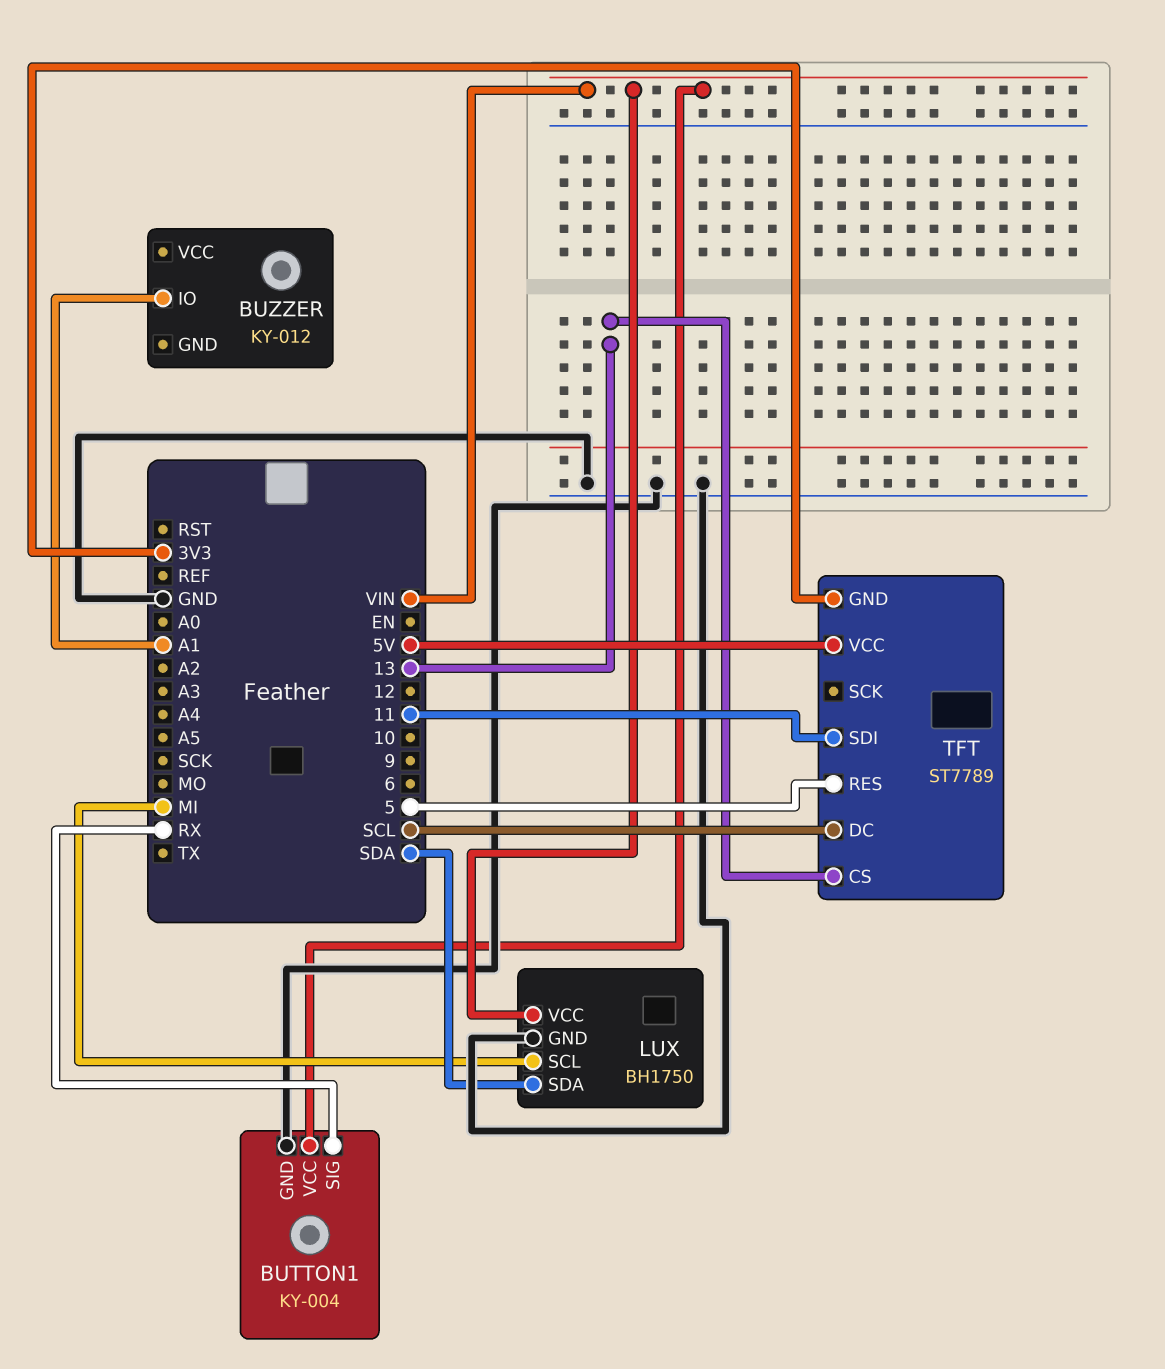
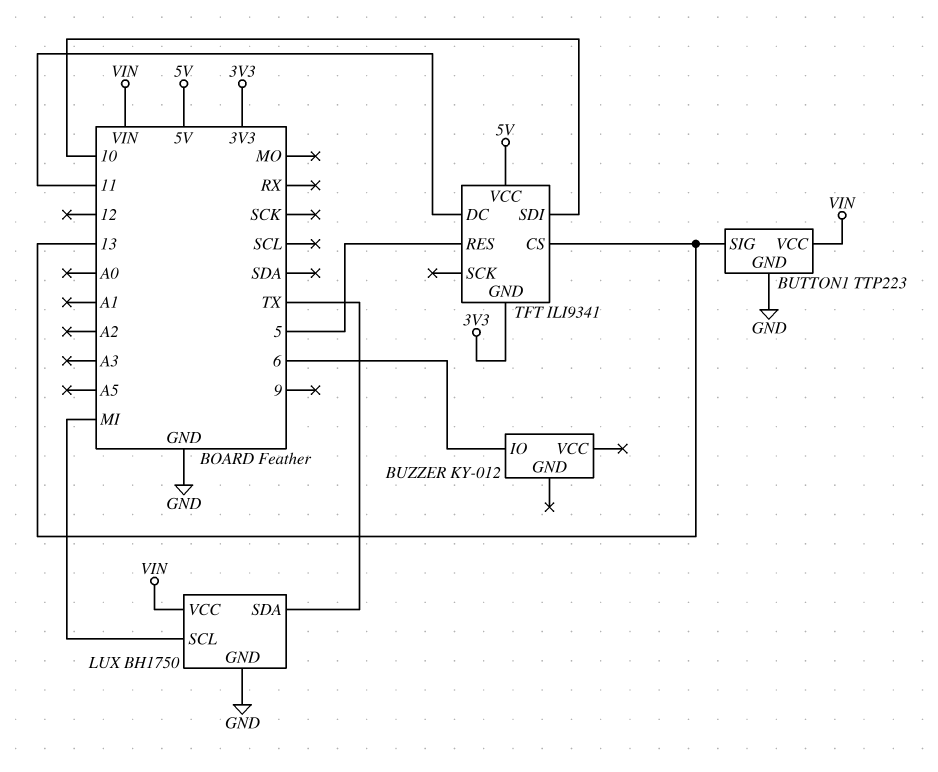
BUTTON1: KY-004 -> TTP223
BUTTON1 pin SIG: RX -> 13
BUZZER pin IO: A1 -> 6
LUX pin SDA: SDA -> TX
TFT: ST7789 -> ILI9341
TFT pin DC: SCL -> 11
TFT pin SDI: 11 -> 10

